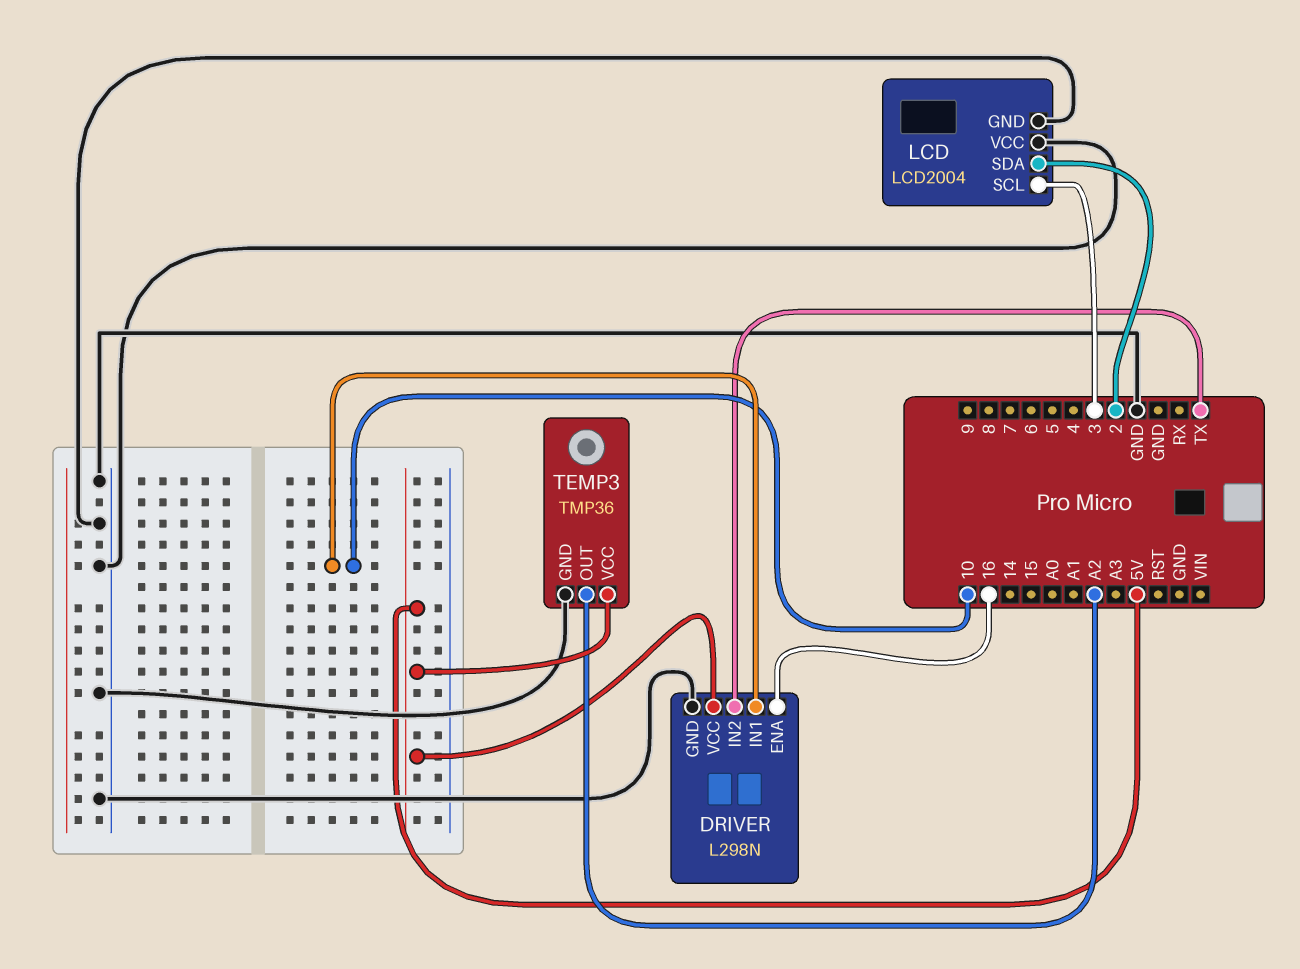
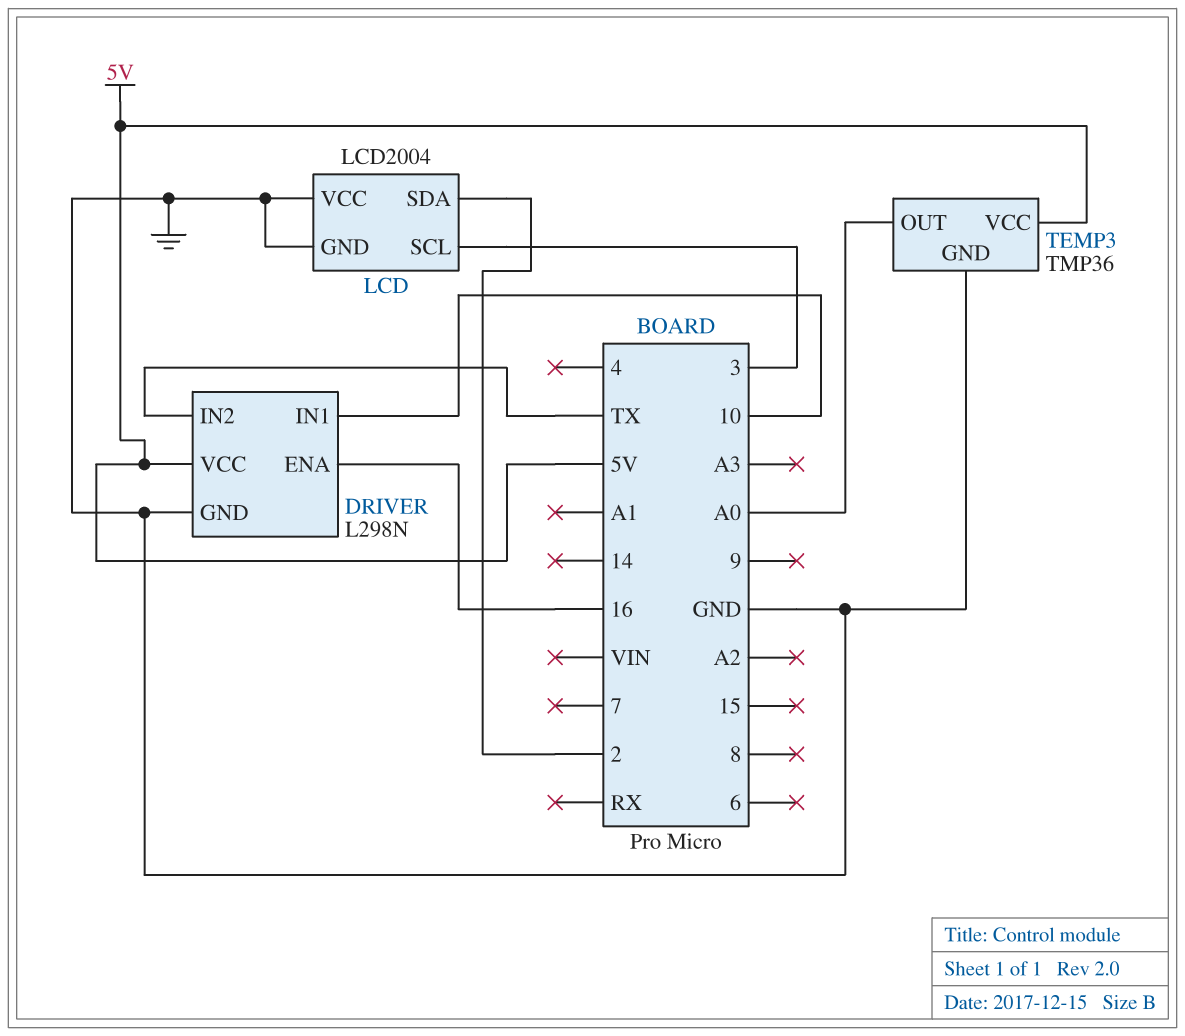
TEMP3 pin OUT: A2 -> A0

